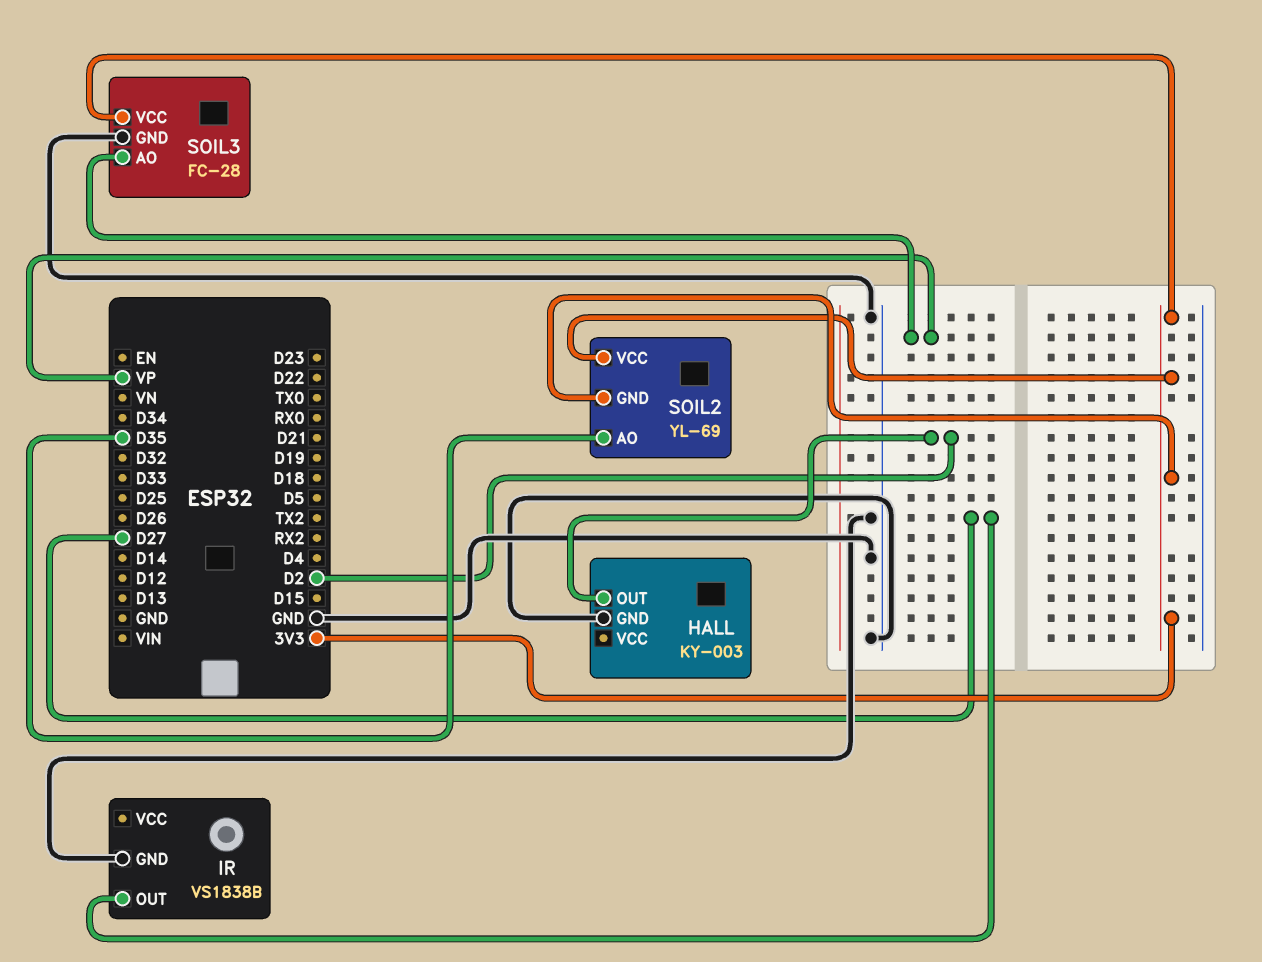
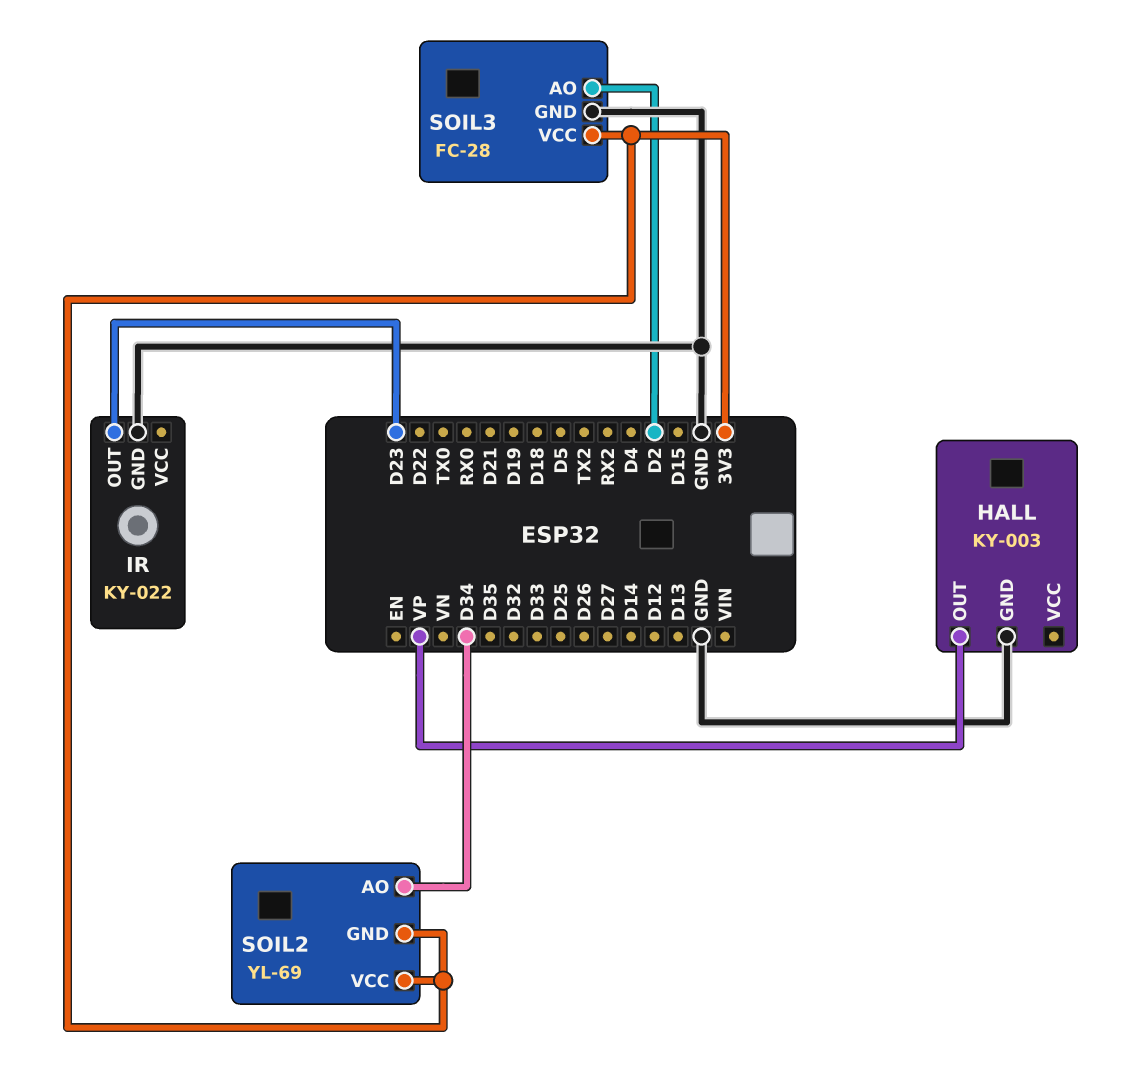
HALL pin OUT: D2 -> VP
IR: VS1838B -> KY-022
IR pin OUT: D27 -> D23
SOIL2 pin AO: D35 -> D34
SOIL3 pin AO: VP -> D2

